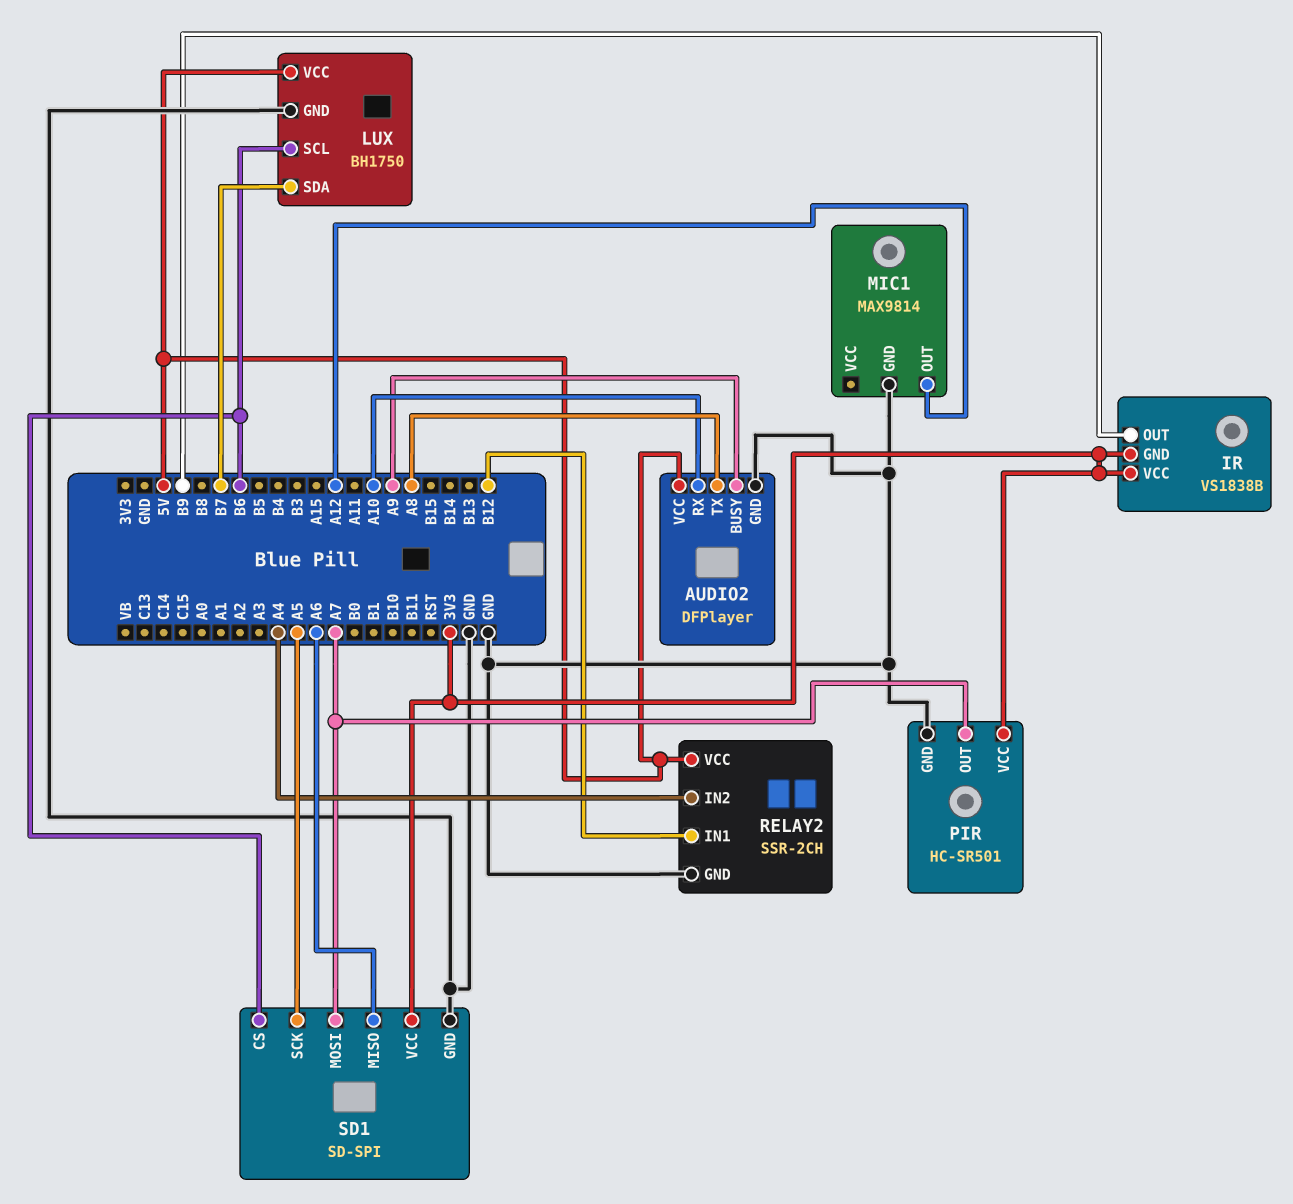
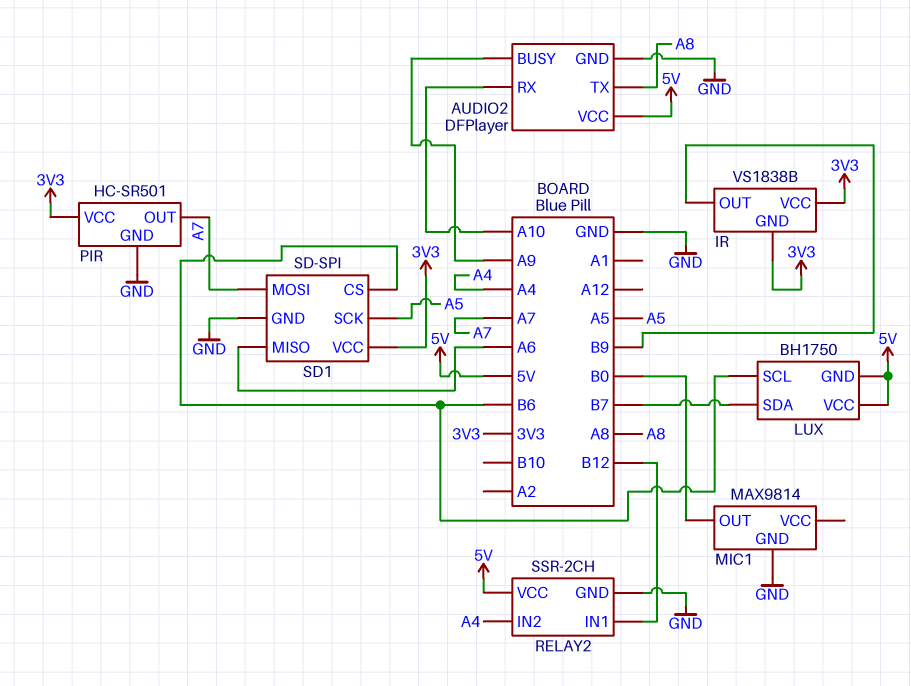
LUX pin GND: GND -> 5V
MIC1 pin OUT: A12 -> B0

